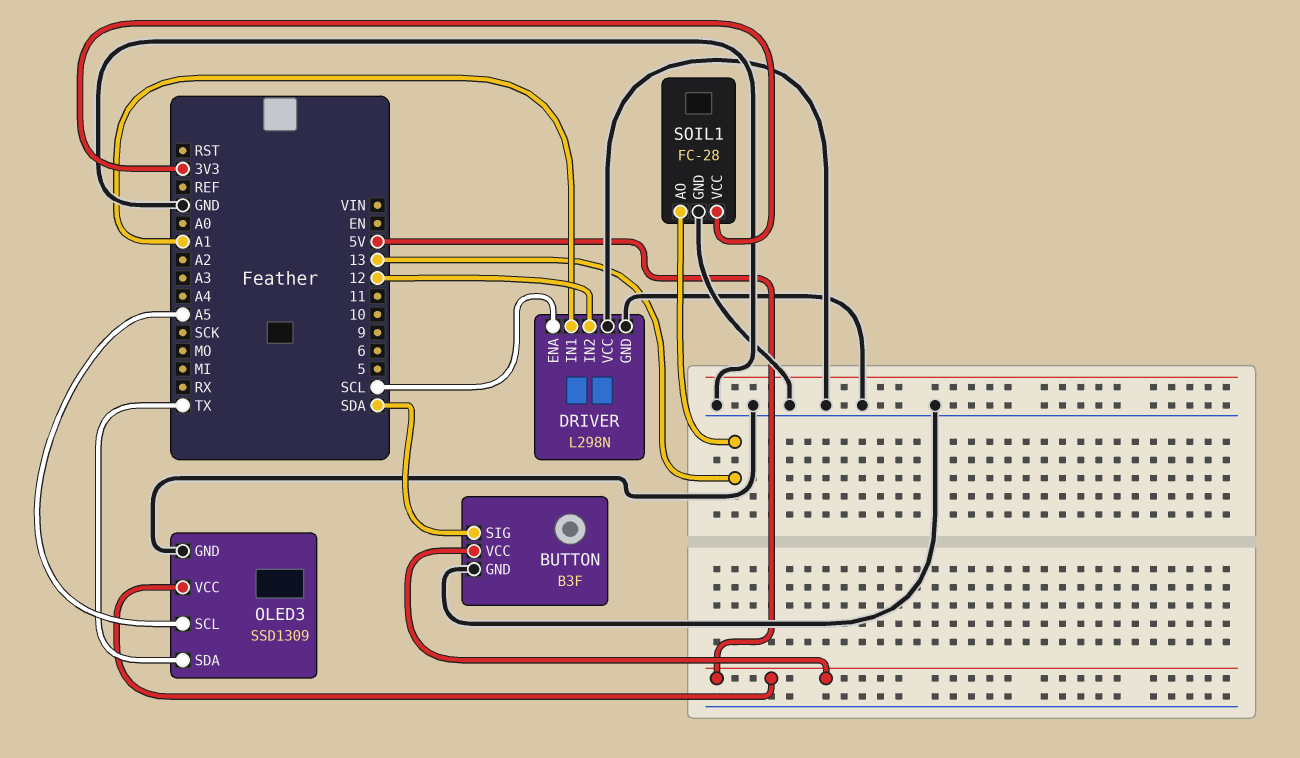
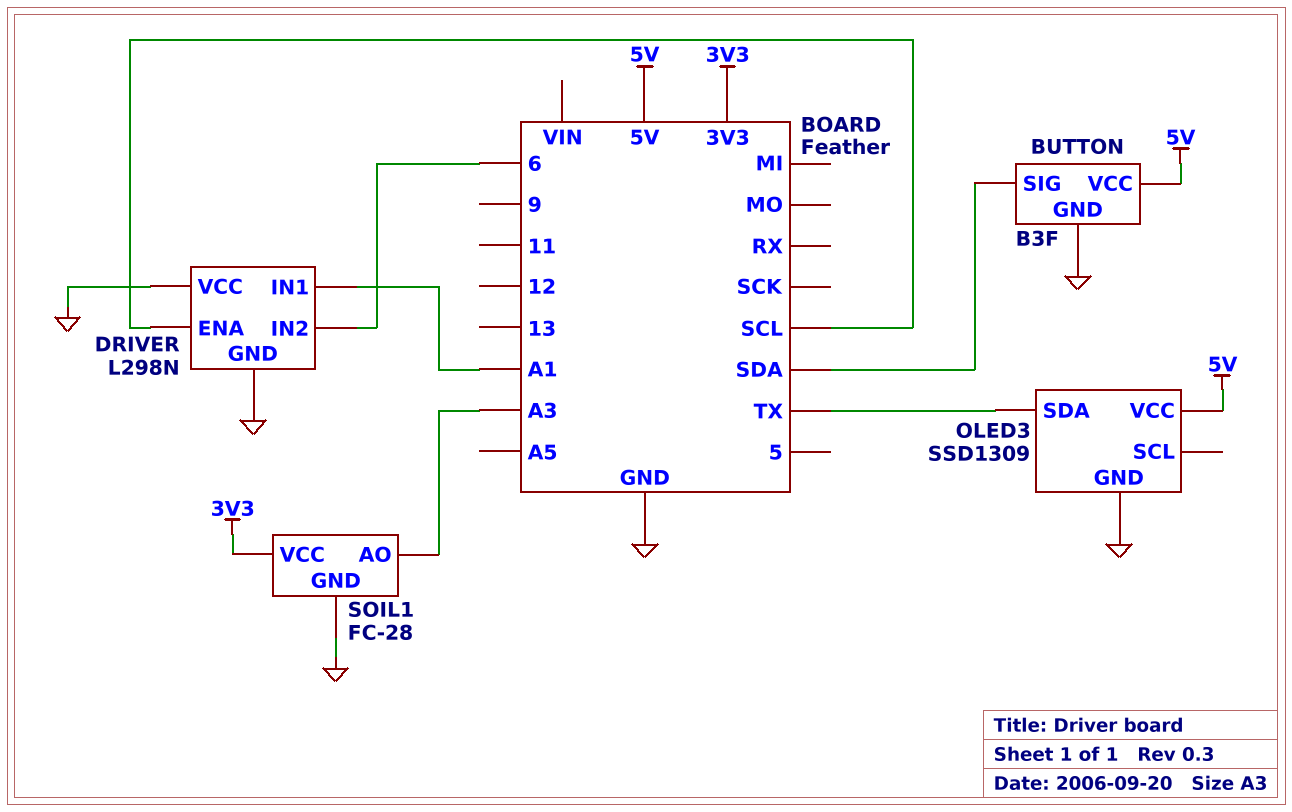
DRIVER pin IN2: 12 -> 6
OLED3 pin SCL: A5 -> none
SOIL1 pin AO: 13 -> A3

